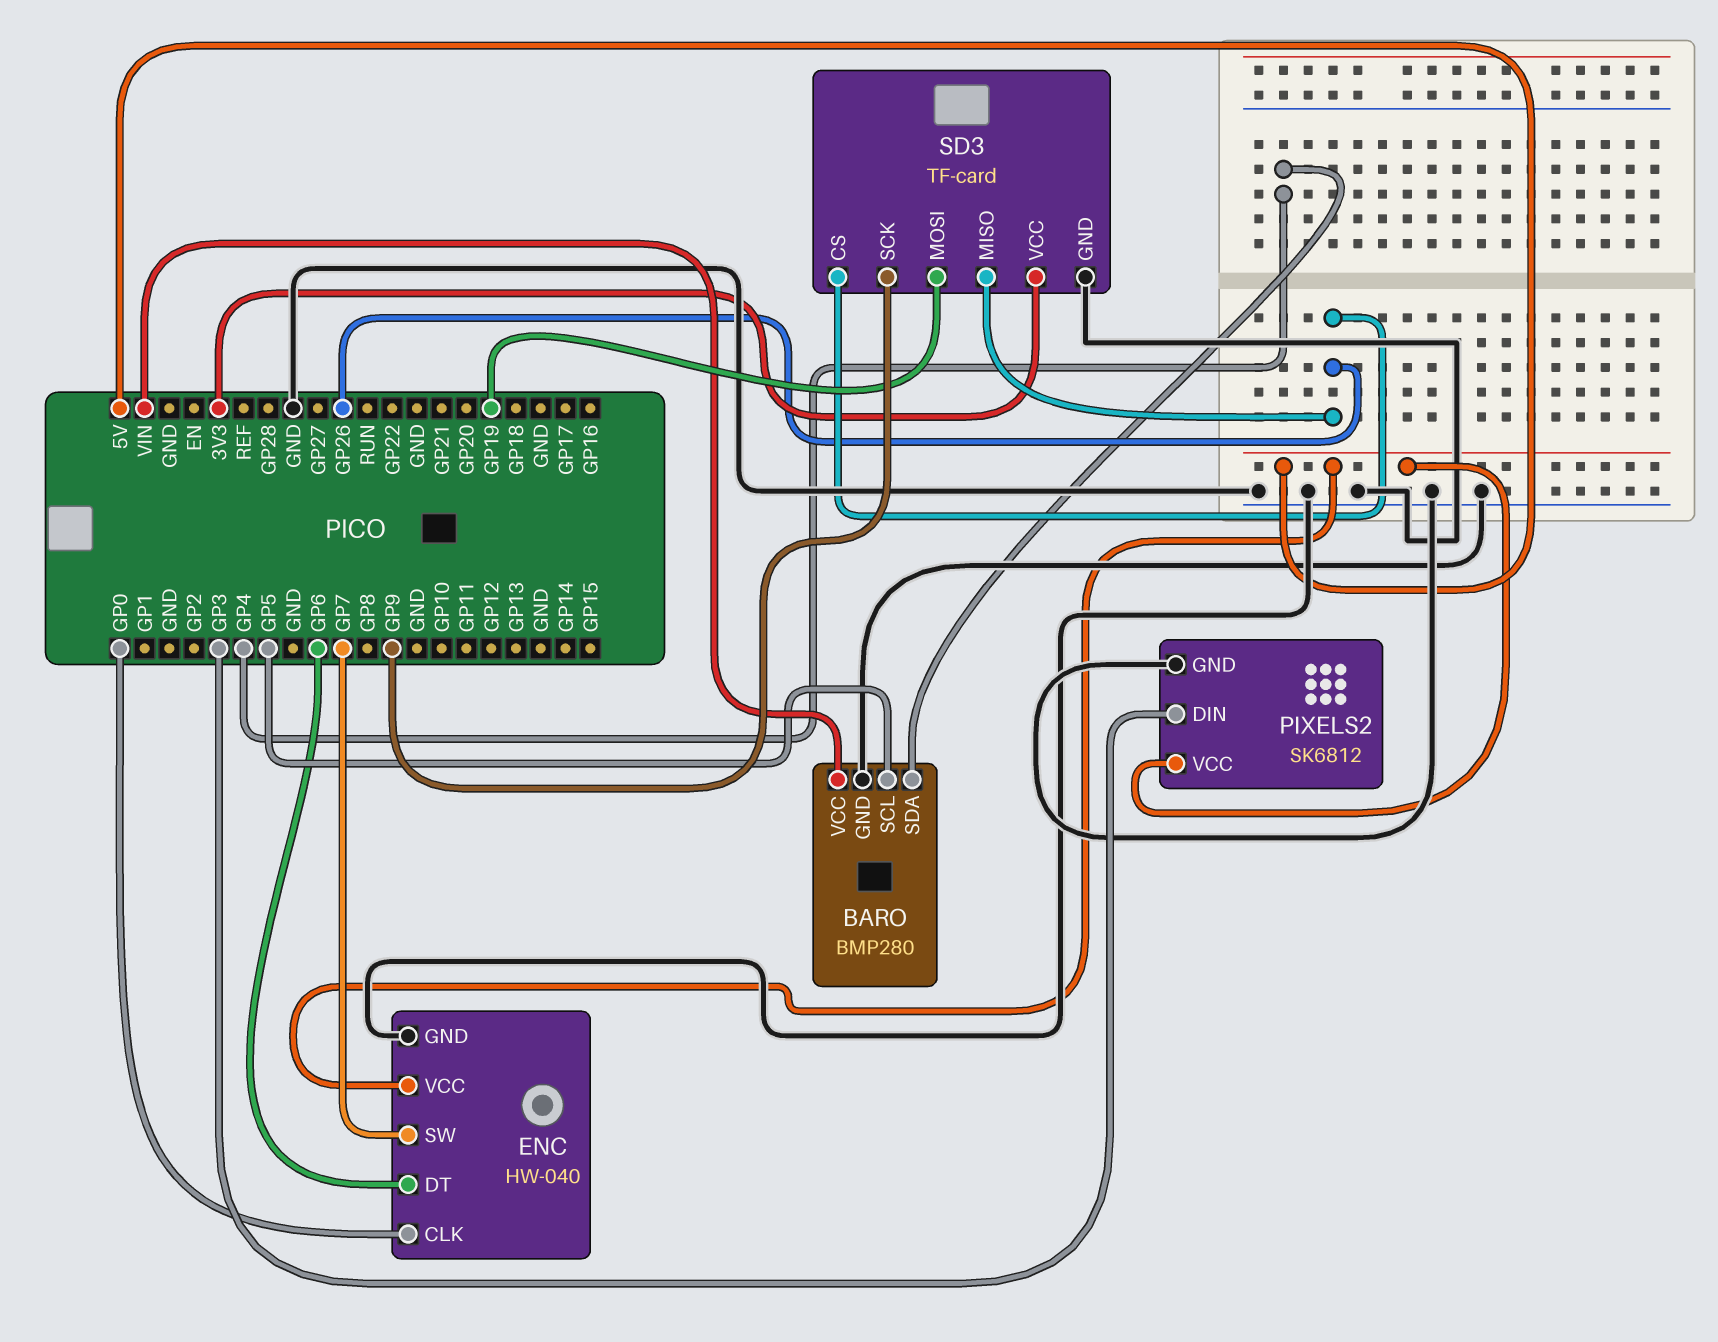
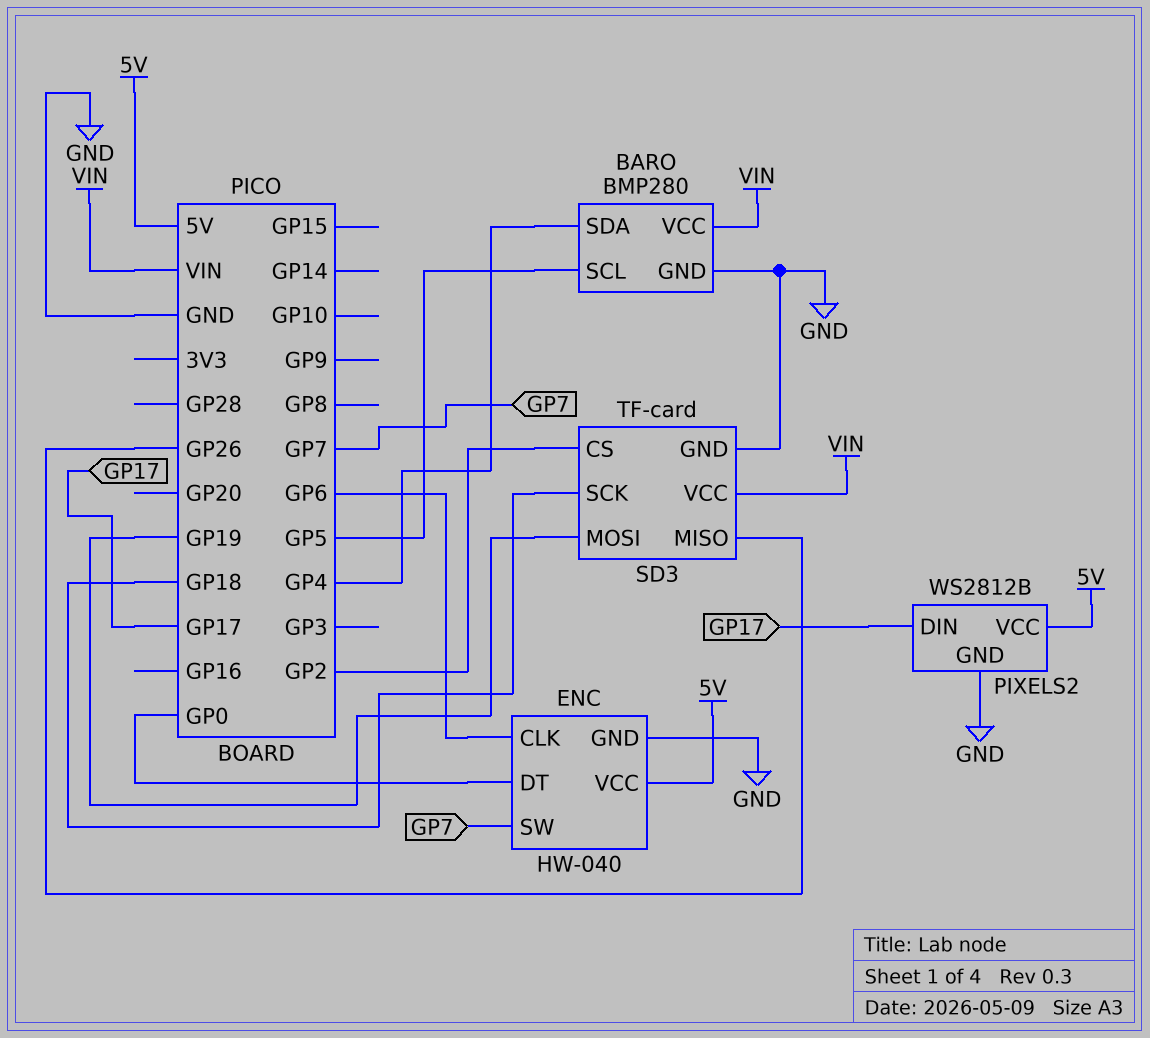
ENC pin CLK: GP0 -> GP6
ENC pin DT: GP6 -> GP0
PIXELS2: SK6812 -> WS2812B
PIXELS2 pin DIN: GP3 -> GP17
SD3 pin CS: GP26 -> GP2
SD3 pin SCK: GP9 -> GP18
SD3 pin VCC: 3V3 -> VIN

